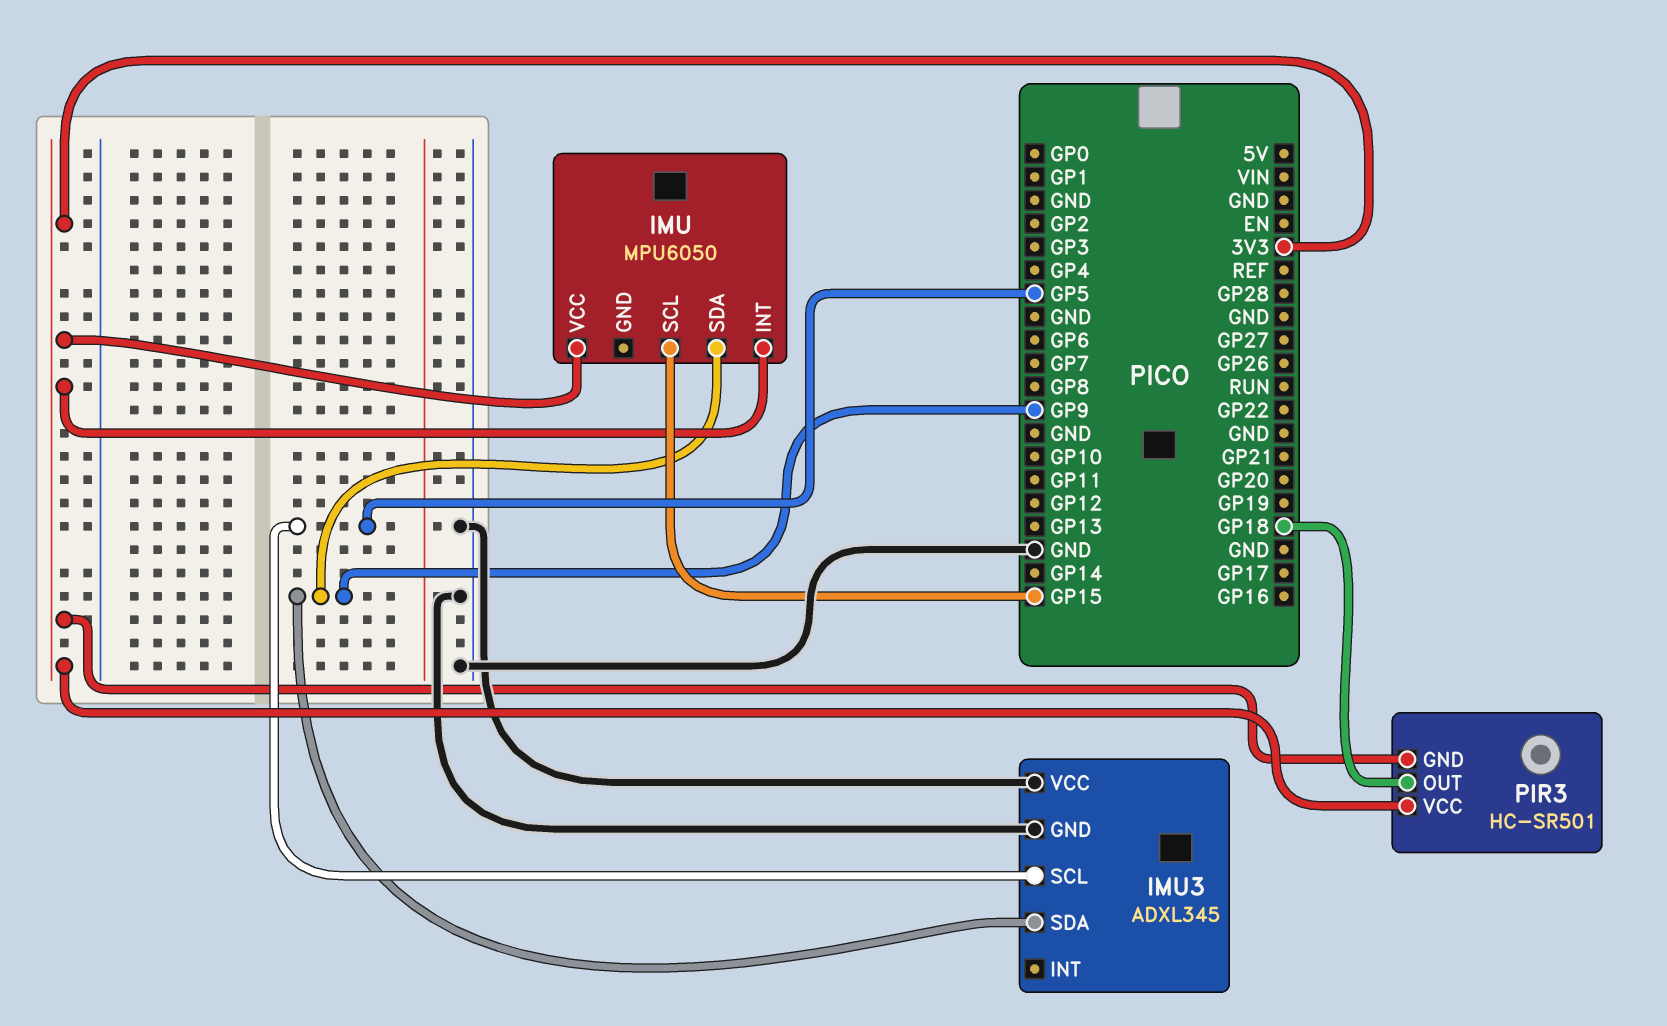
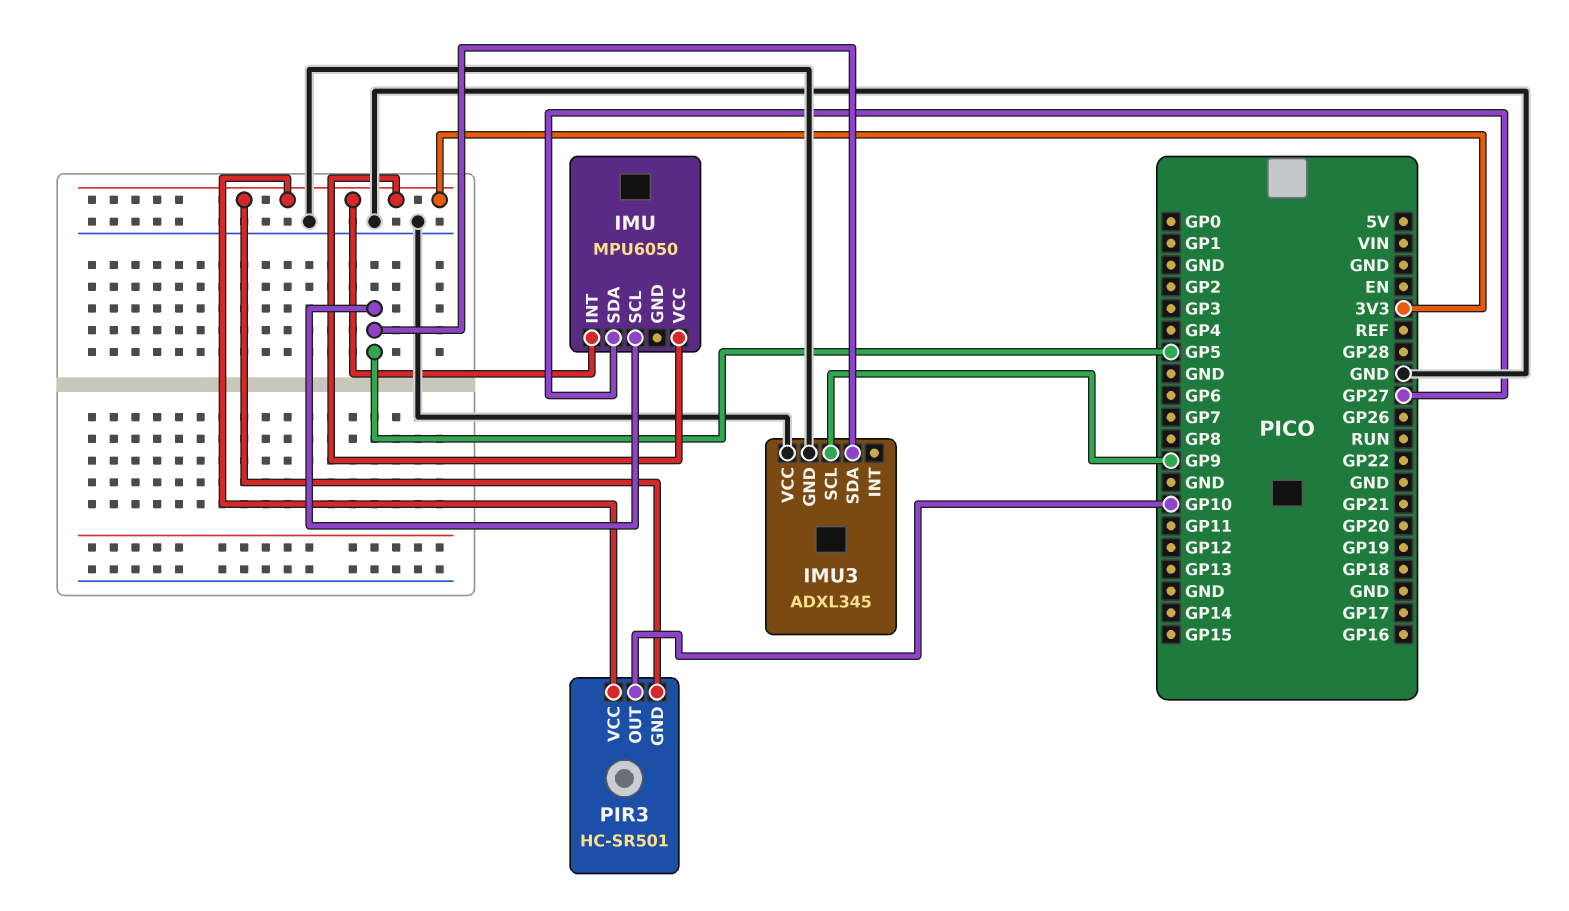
IMU pin SCL: GP15 -> GP5
IMU pin SDA: GP9 -> GP27
IMU3 pin SCL: GP5 -> GP9
IMU3 pin SDA: GP9 -> GP5
PIR3 pin OUT: GP18 -> GP10

